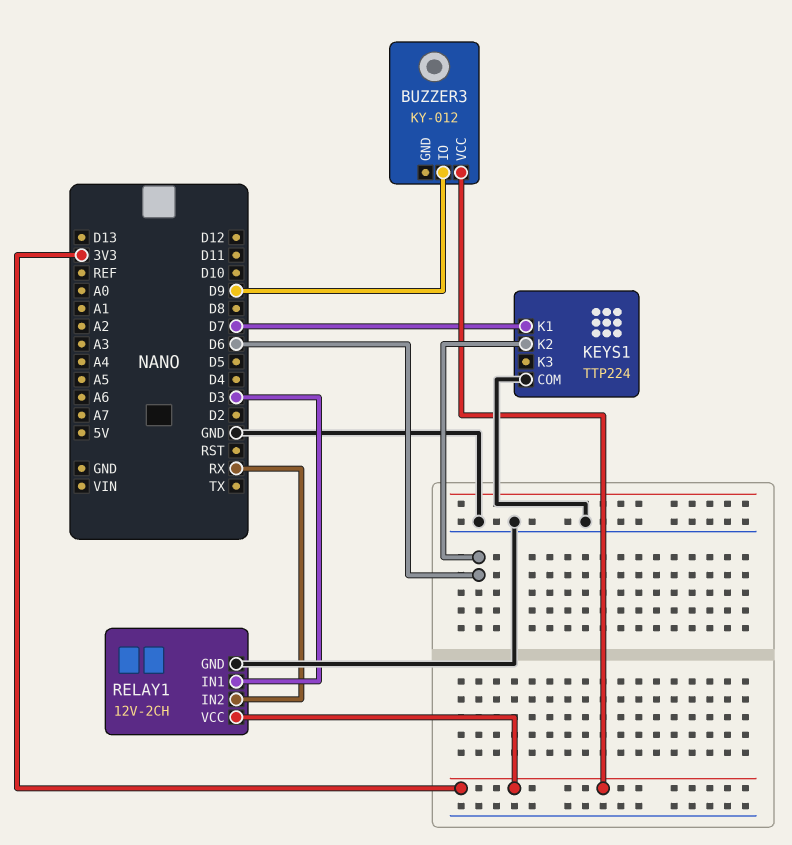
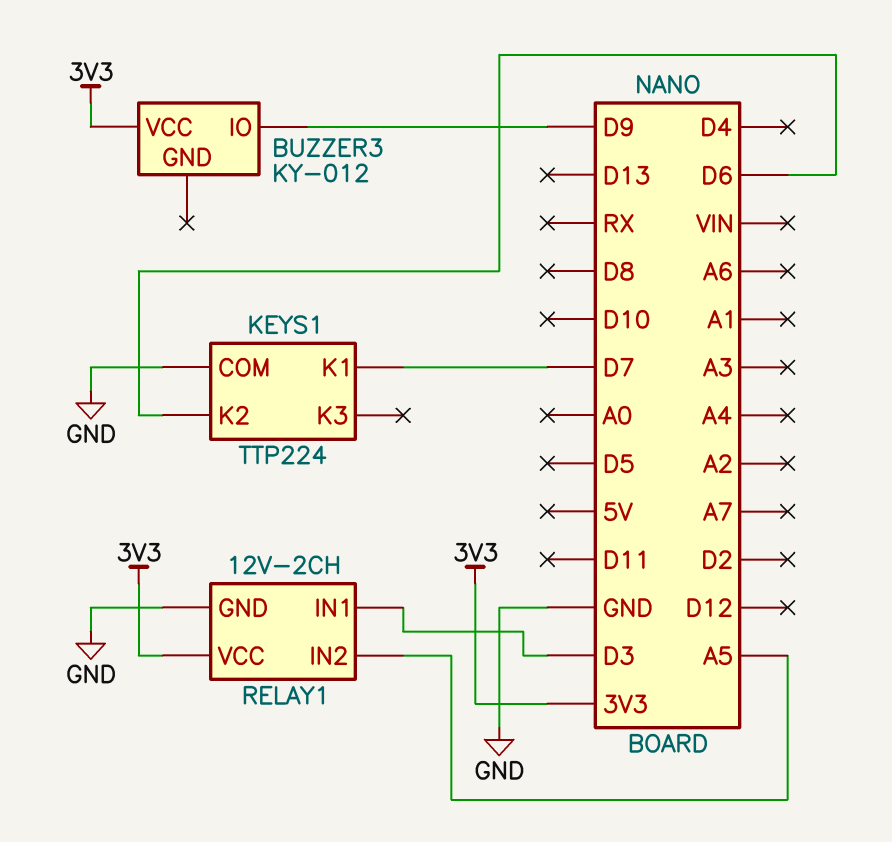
RELAY1 pin IN2: RX -> A5

